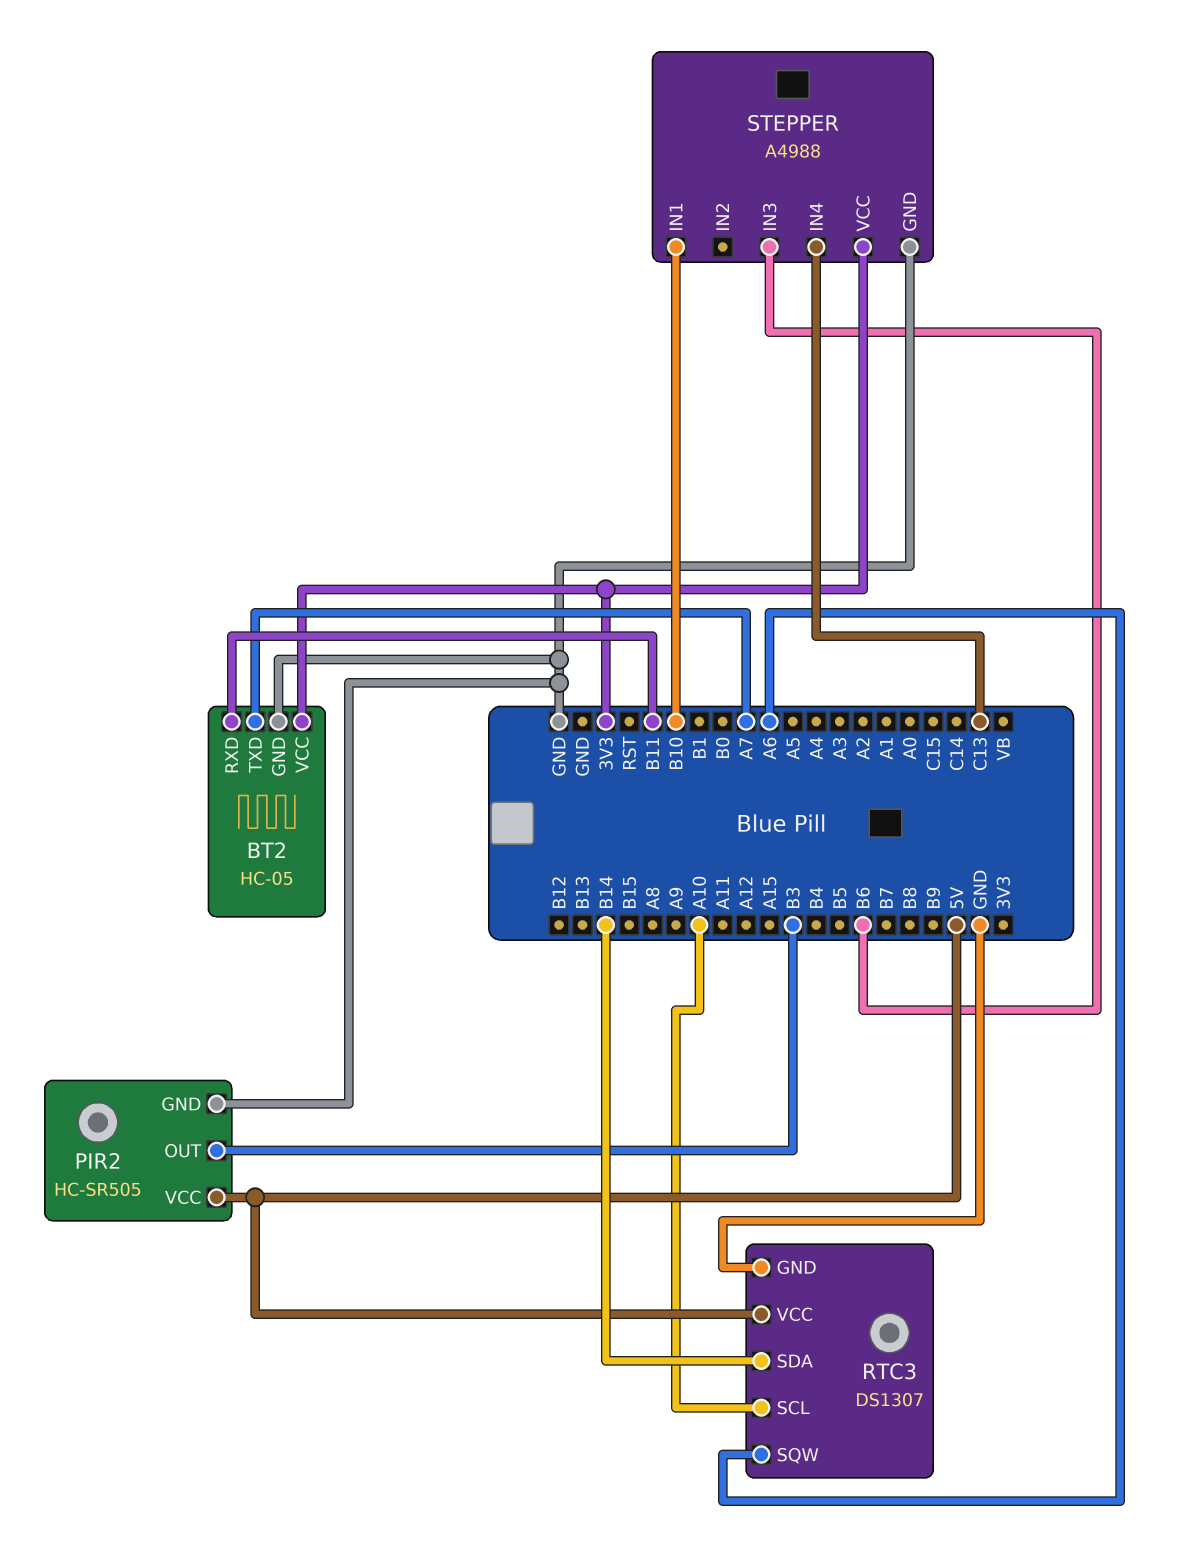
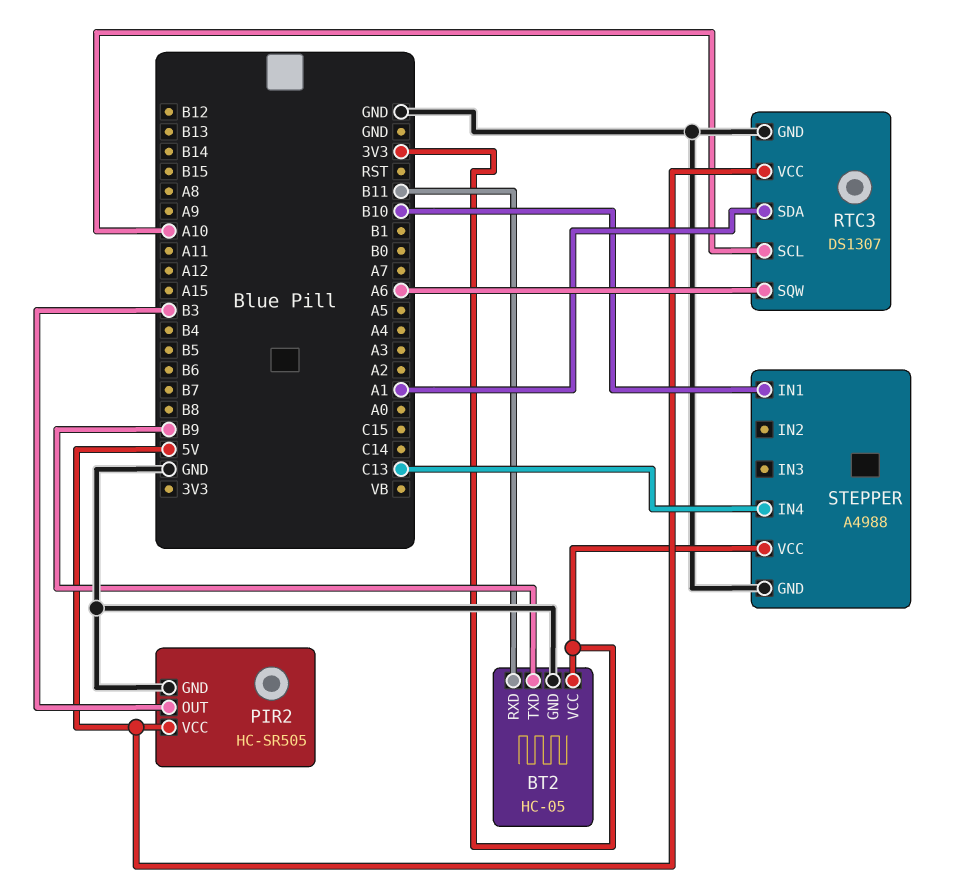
BT2 pin TXD: A7 -> B9
RTC3 pin SDA: B14 -> A1
STEPPER pin IN3: B6 -> none

